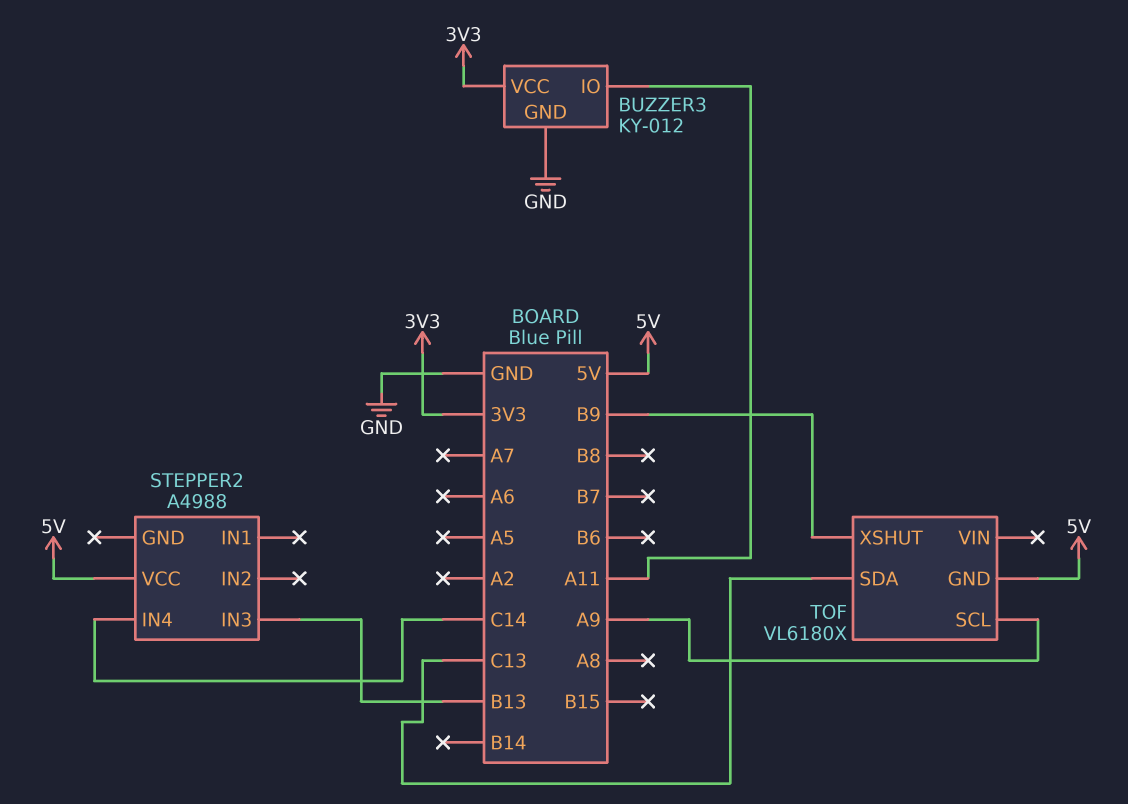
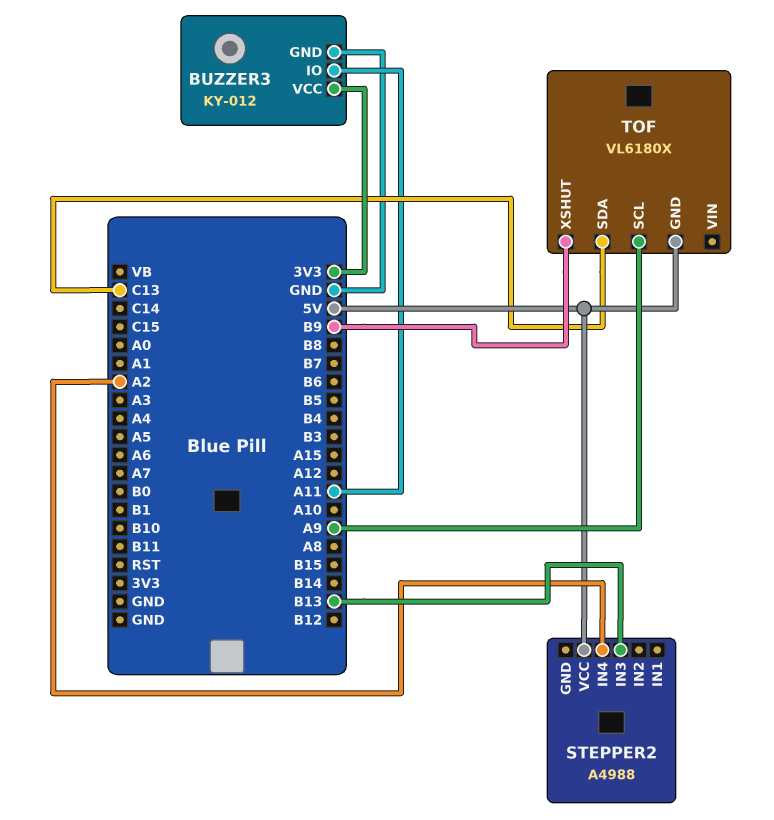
STEPPER2 pin IN4: C14 -> A2

